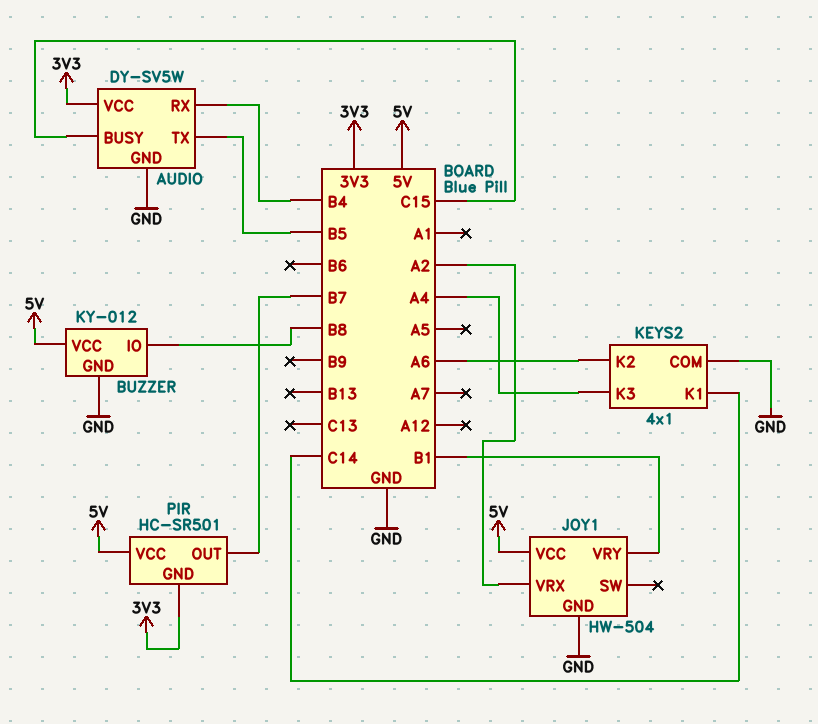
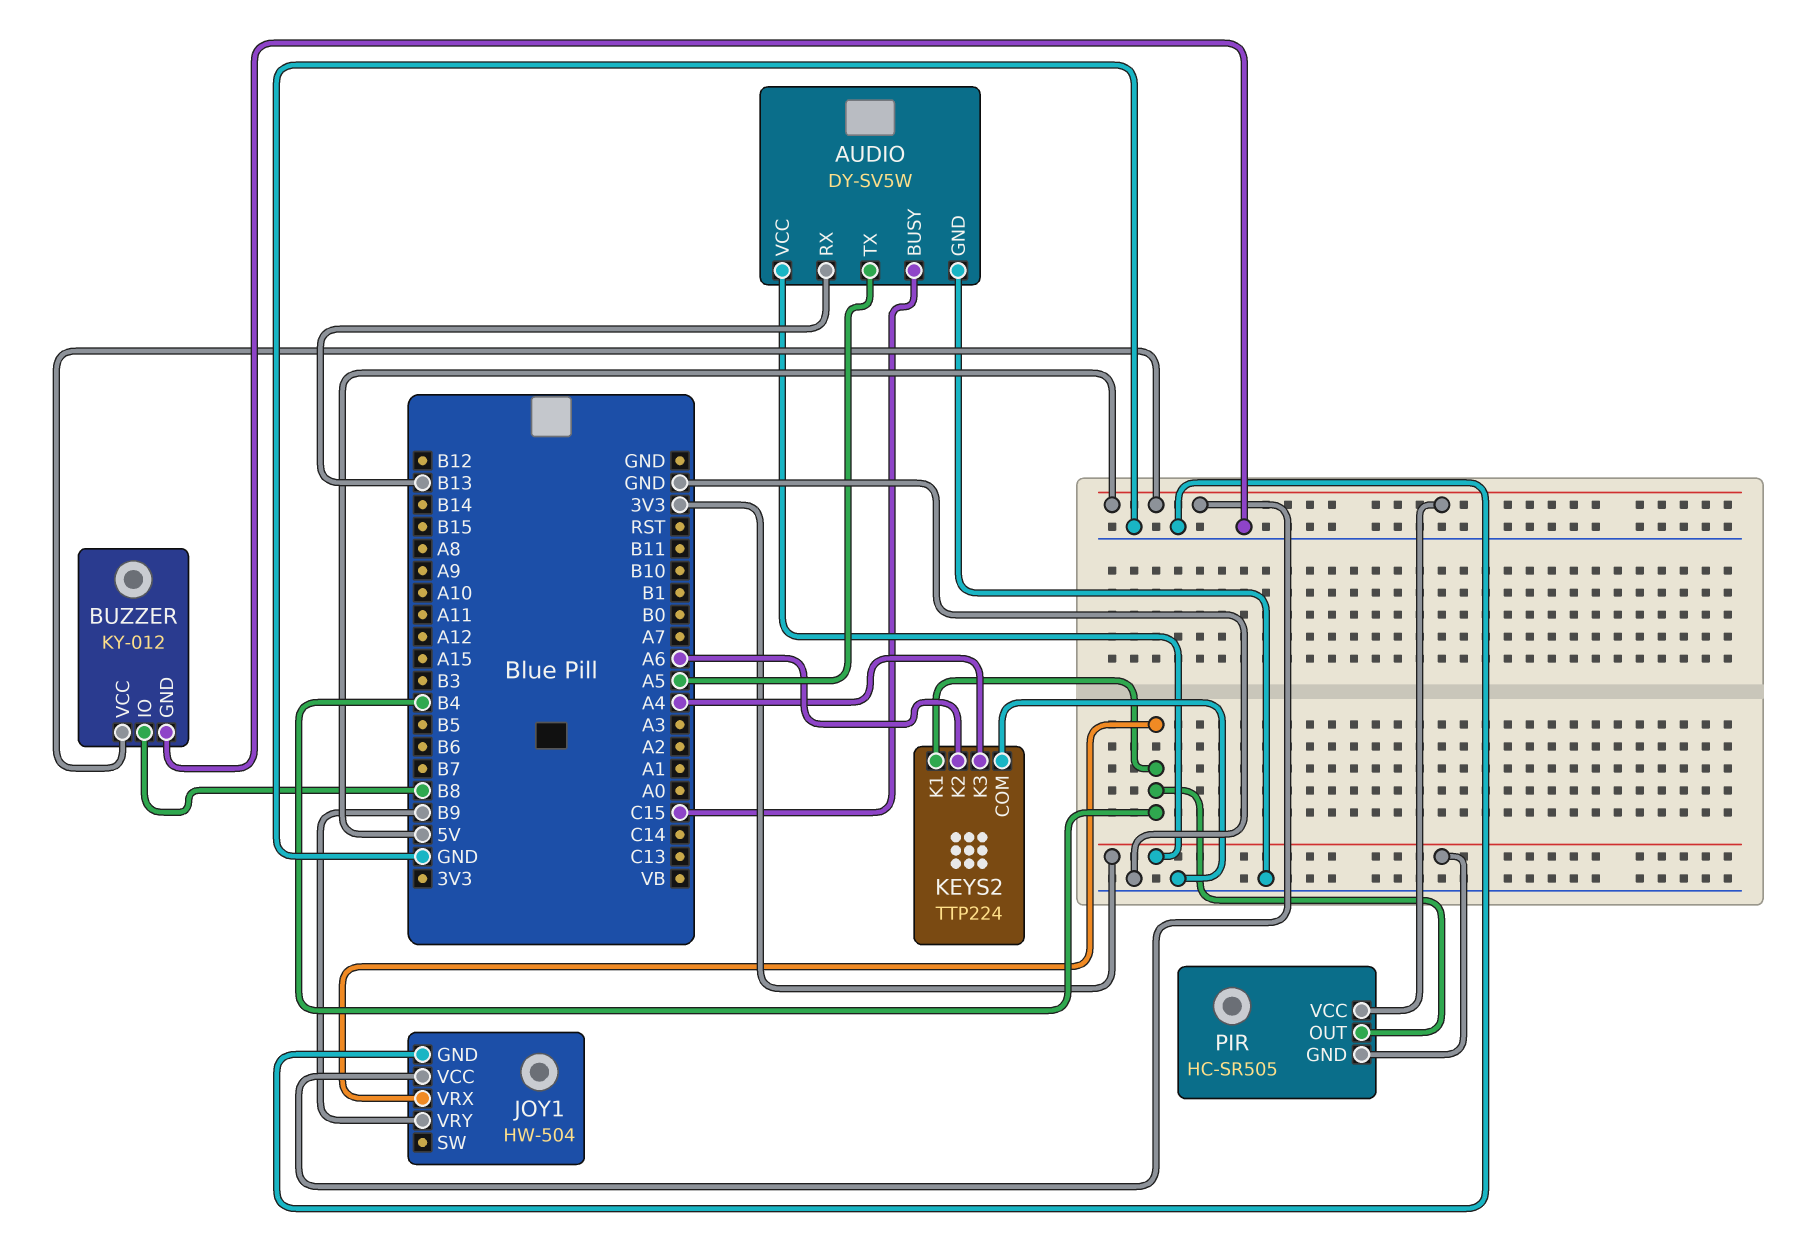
AUDIO pin RX: B4 -> B13
AUDIO pin TX: B5 -> A5
JOY1 pin VRX: A2 -> B4
JOY1 pin VRY: B1 -> B9
KEYS2: 4x1 -> TTP224
KEYS2 pin K1: C14 -> B4
PIR: HC-SR501 -> HC-SR505
PIR pin OUT: B7 -> B4

